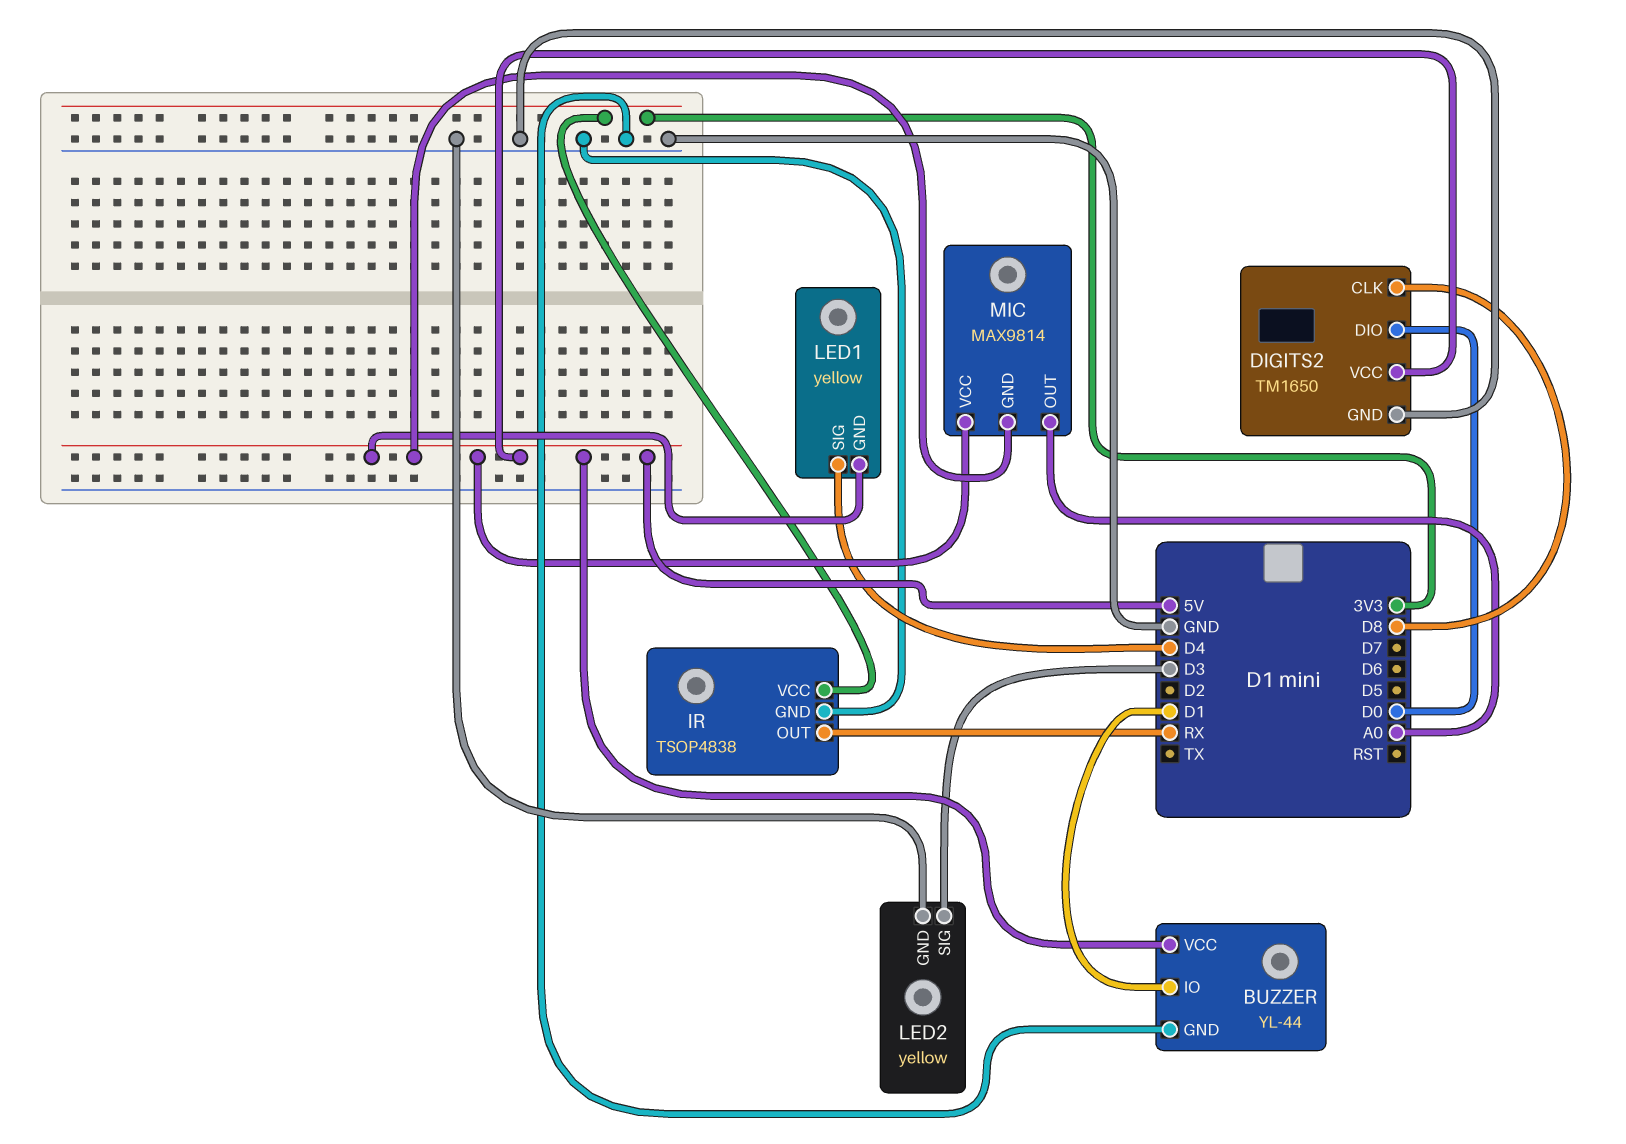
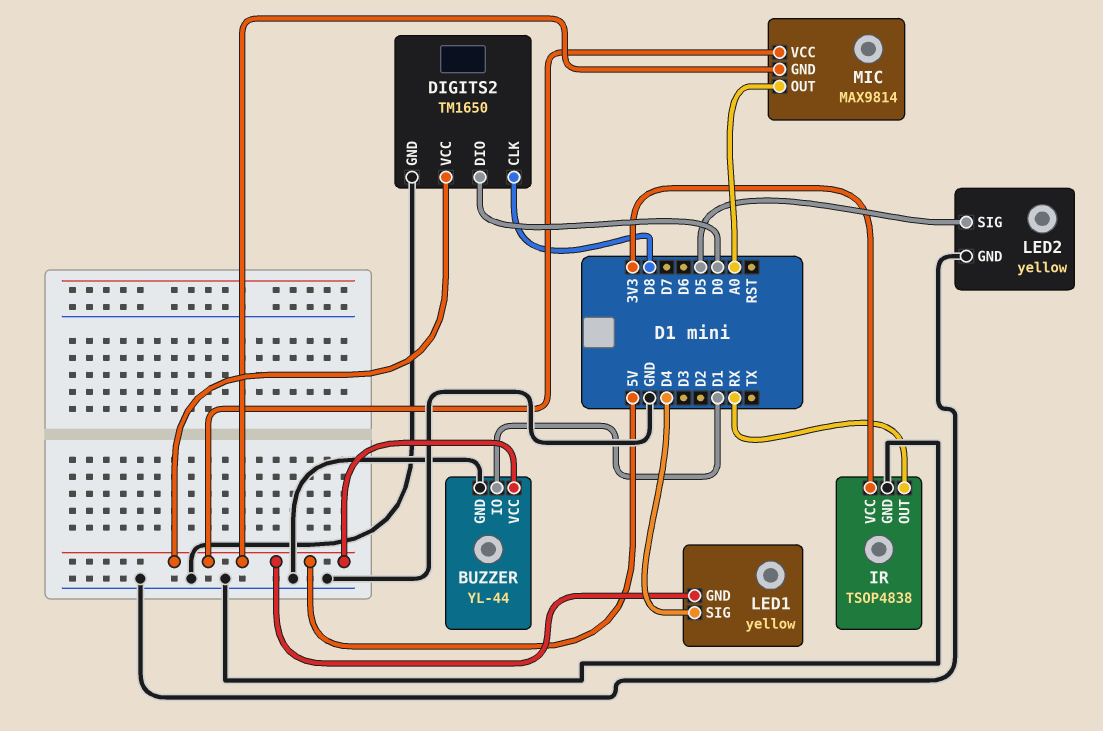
LED2 pin SIG: D3 -> D5

